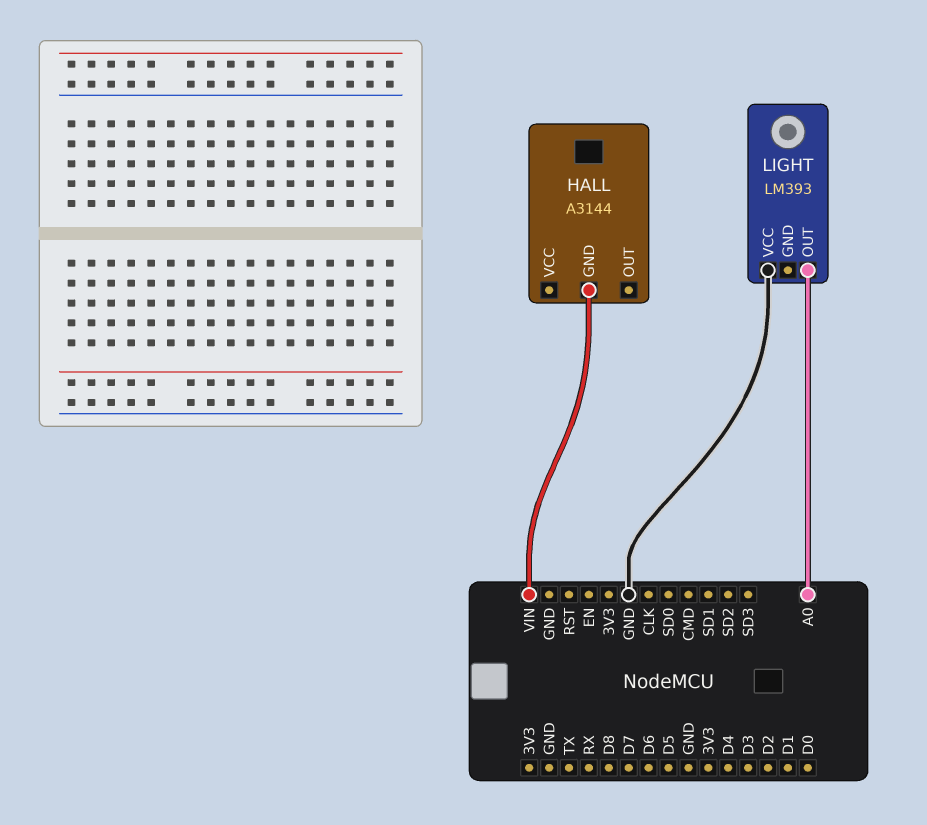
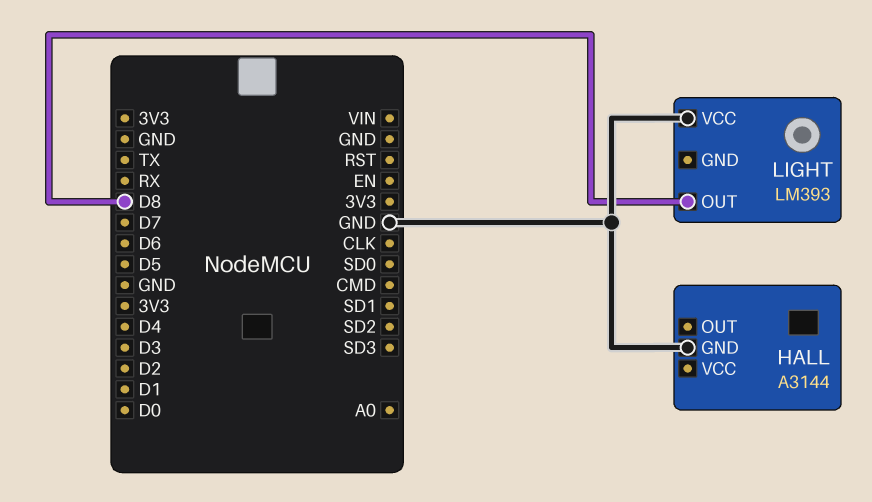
HALL pin GND: VIN -> GND
LIGHT pin OUT: A0 -> D8

